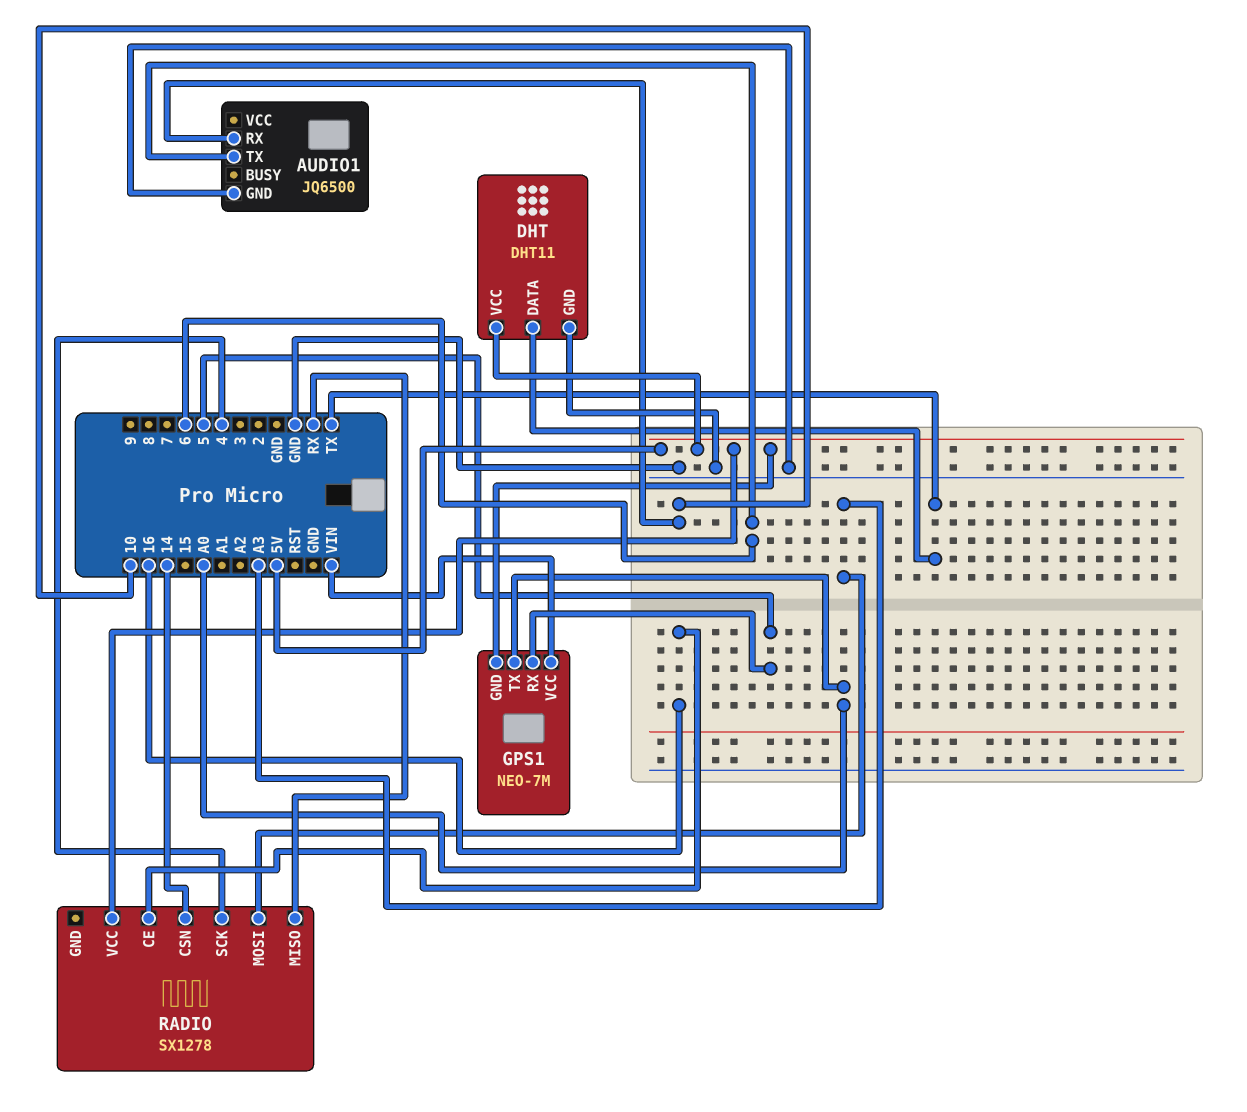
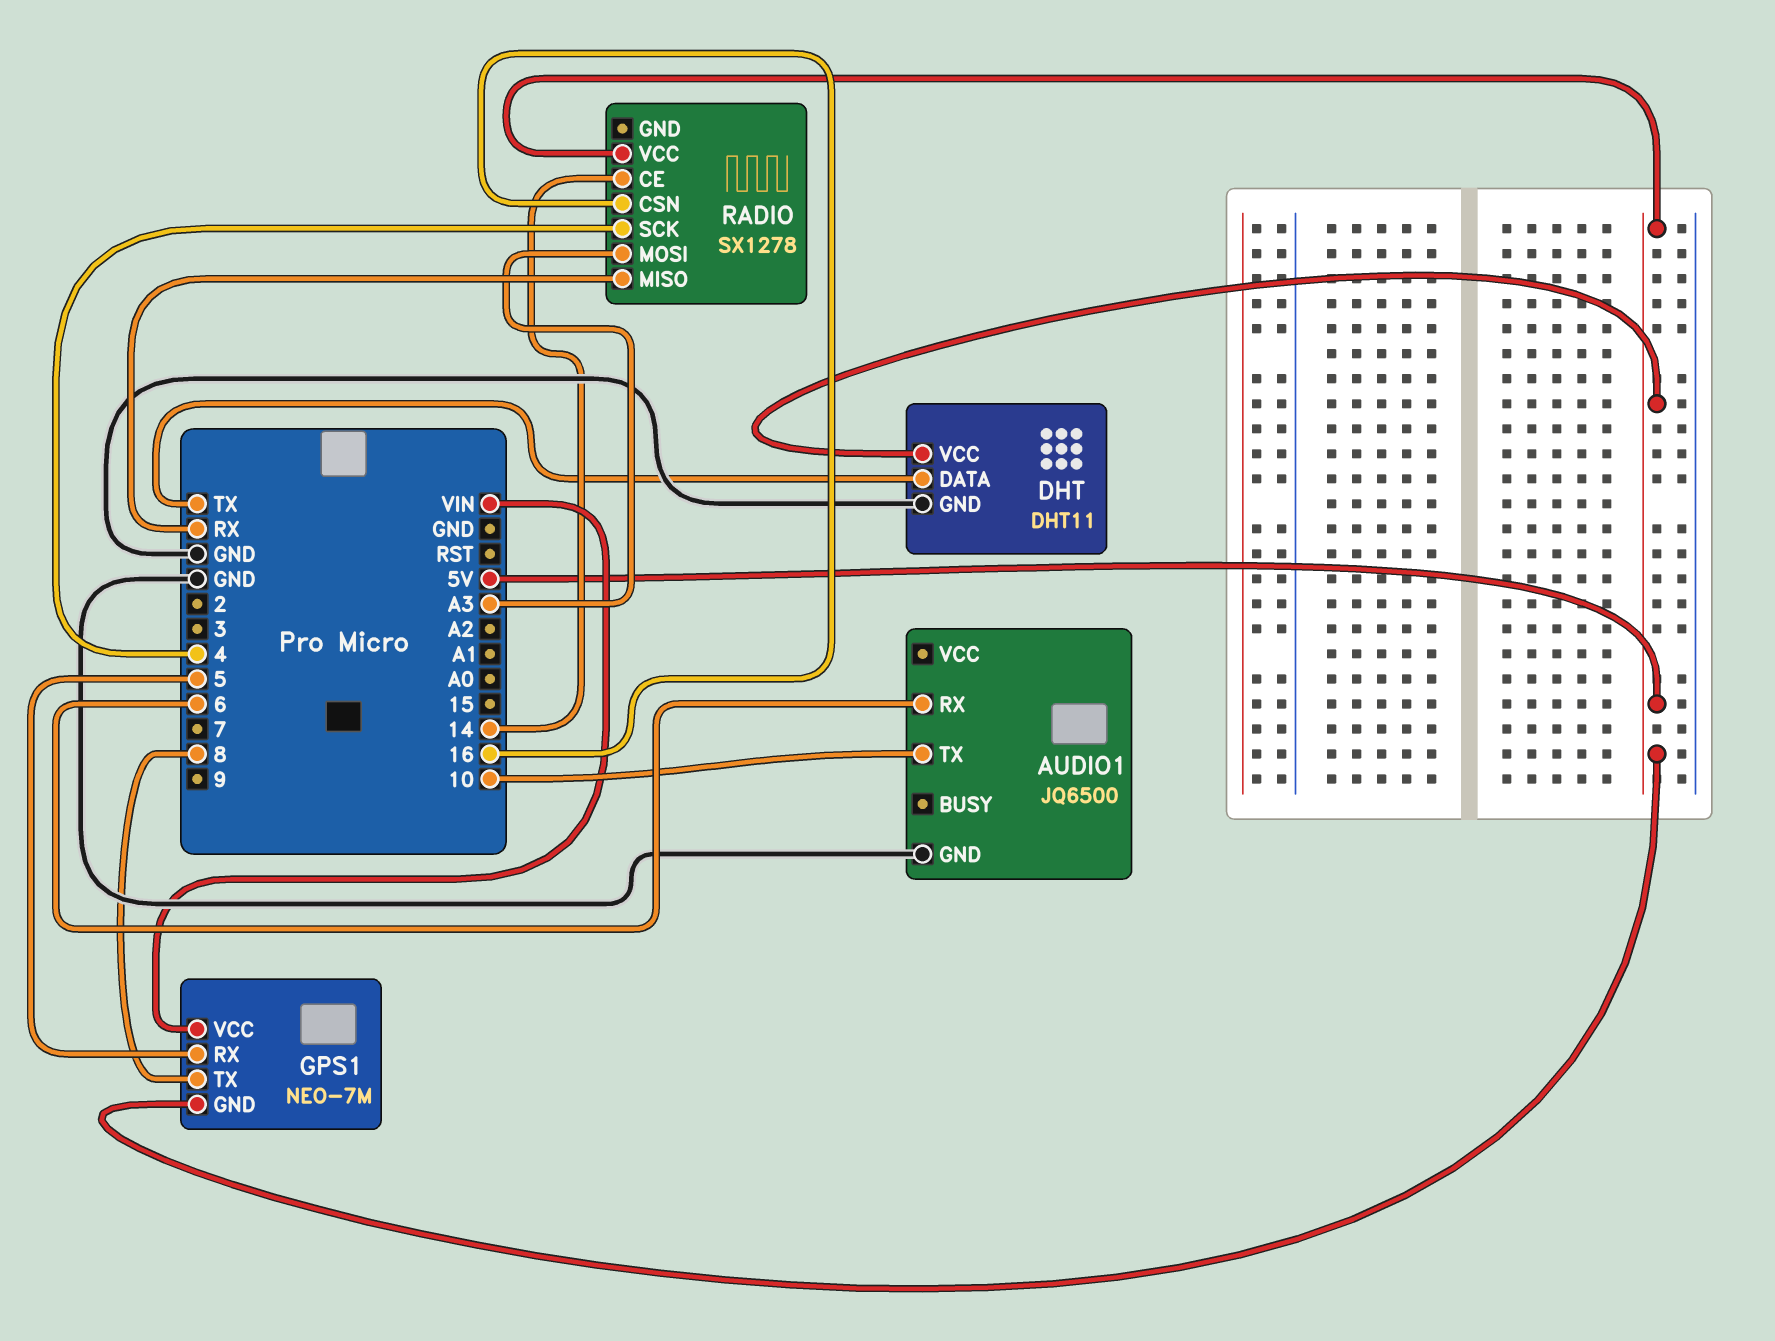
AUDIO1 pin RX: 10 -> 6
AUDIO1 pin TX: 6 -> 10
GPS1 pin TX: A0 -> 8
RADIO pin CE: 16 -> 14
RADIO pin CSN: 14 -> 16

